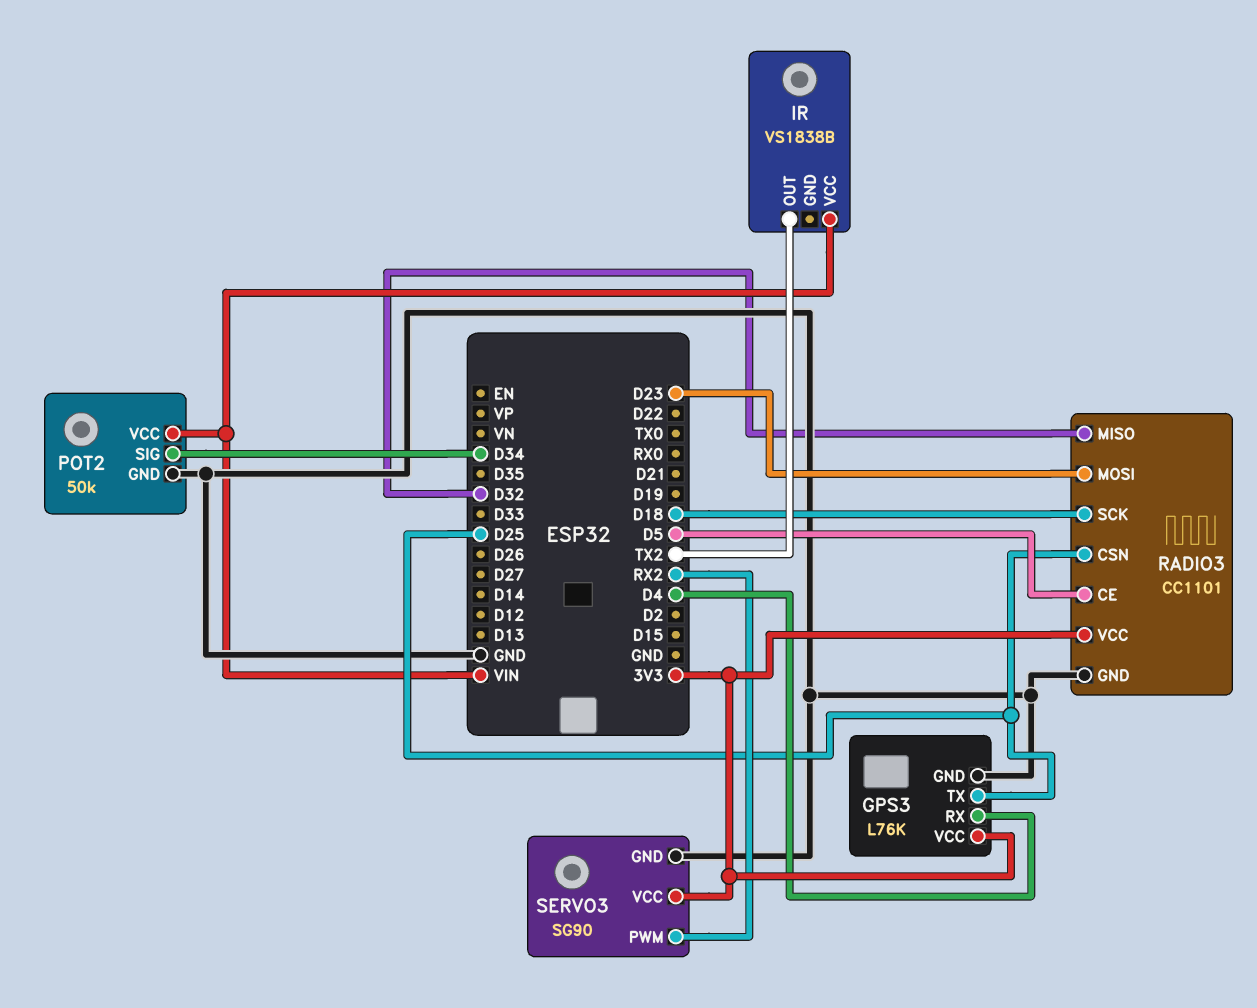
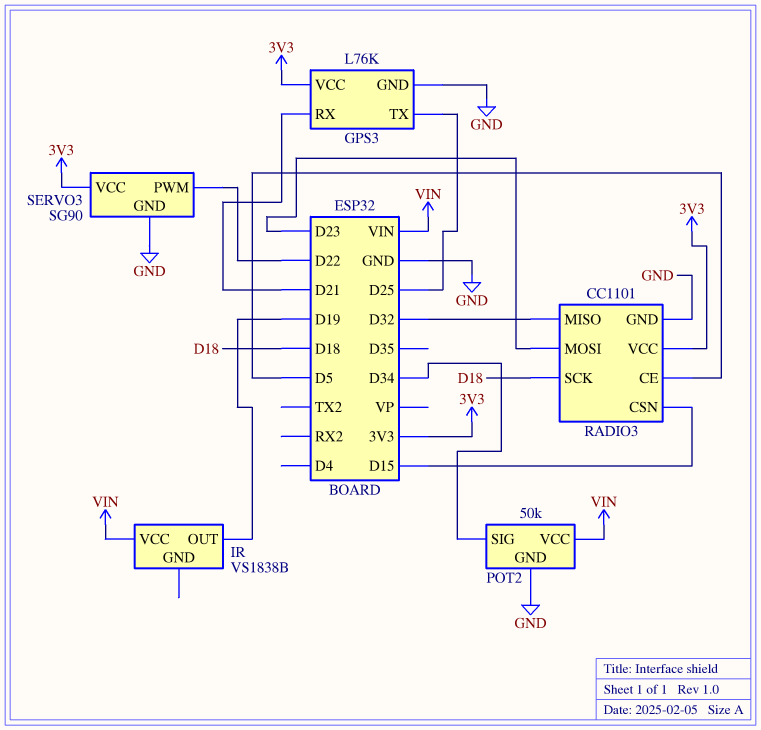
GPS3 pin RX: D4 -> D21
IR pin OUT: TX2 -> D19
RADIO3 pin CSN: D25 -> D15
SERVO3 pin PWM: RX2 -> D22

